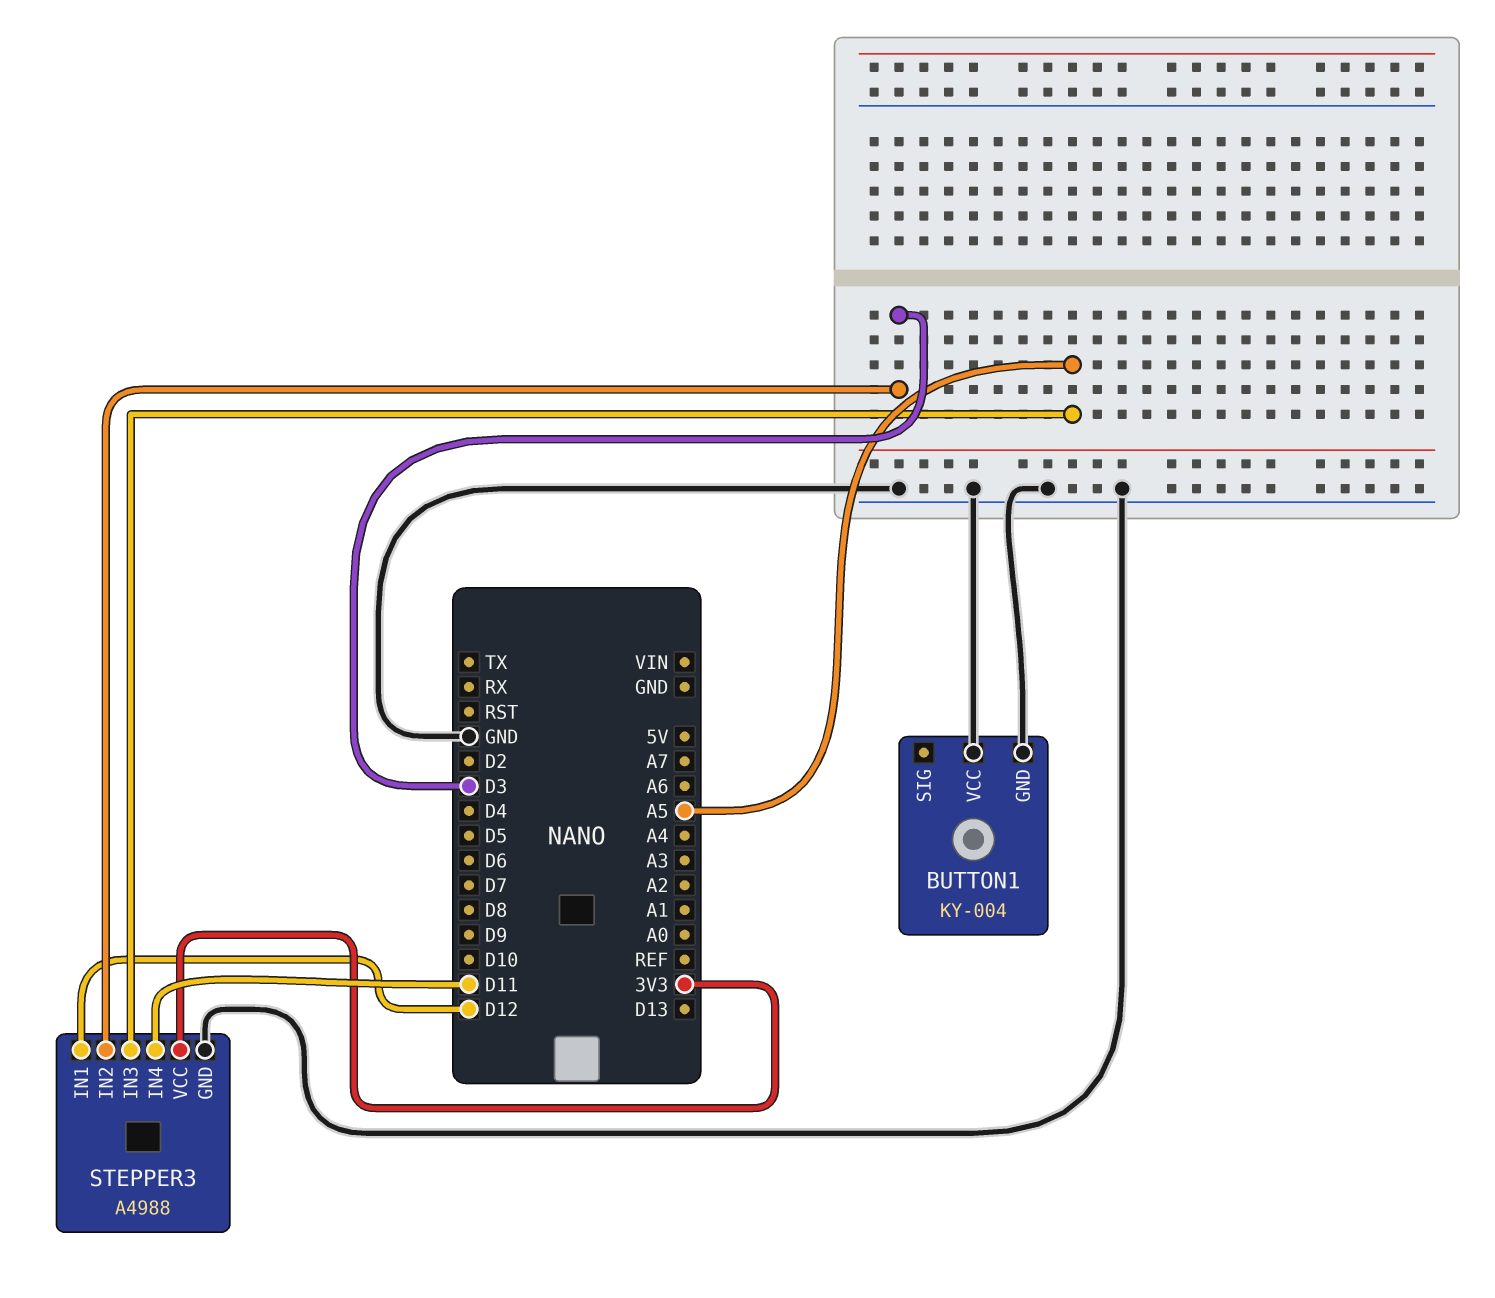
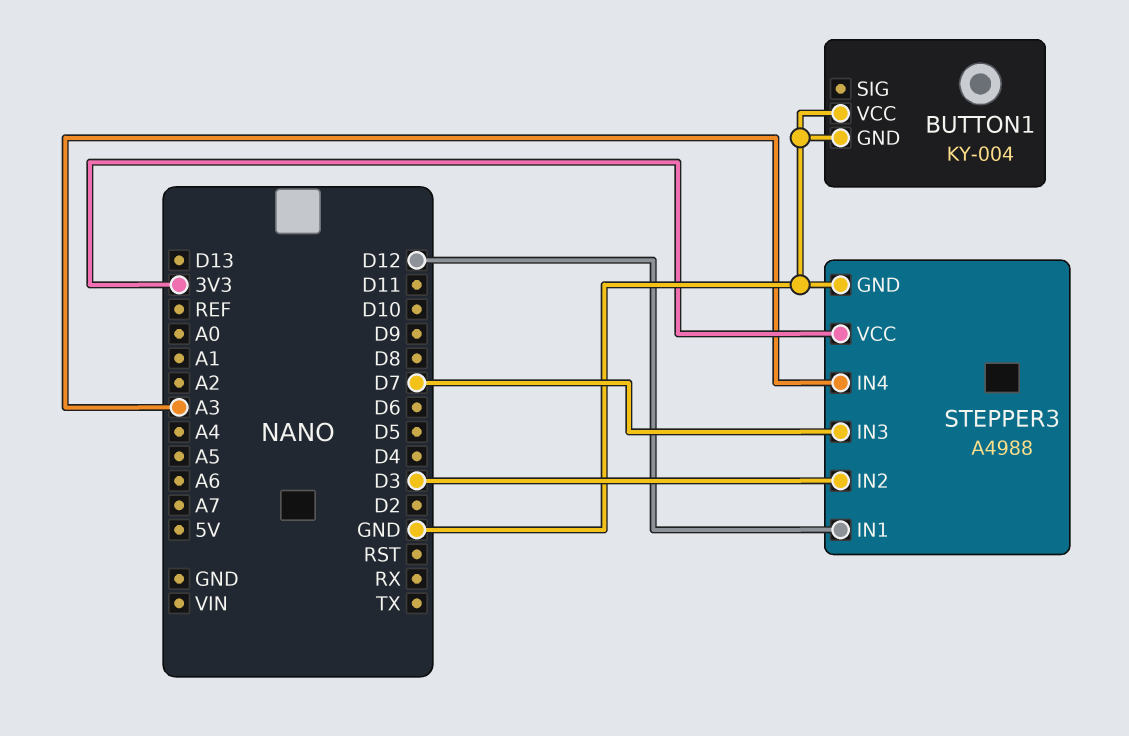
STEPPER3 pin IN3: A5 -> D7
STEPPER3 pin IN4: D11 -> A3

